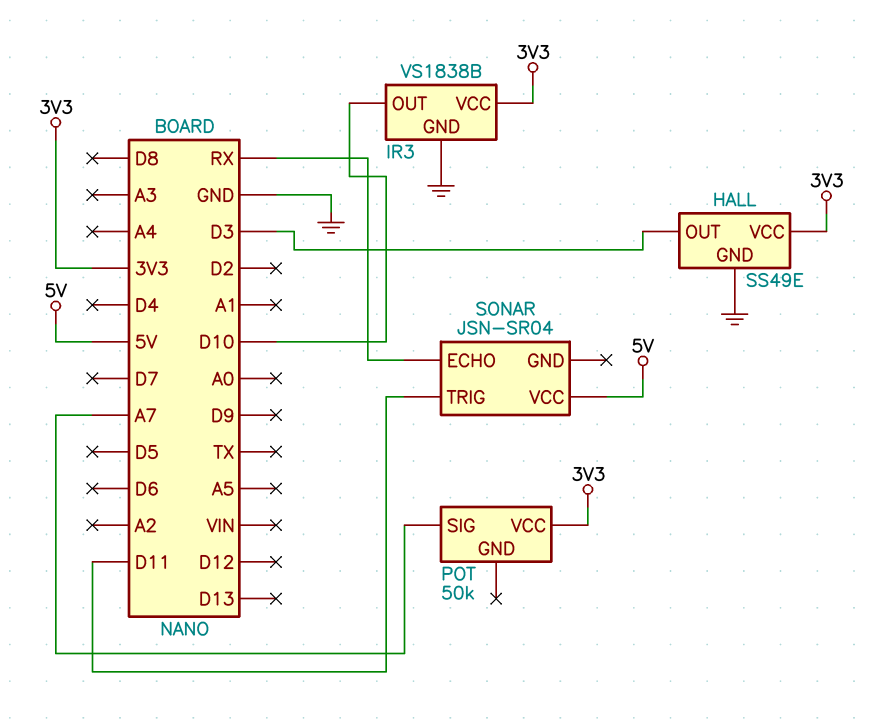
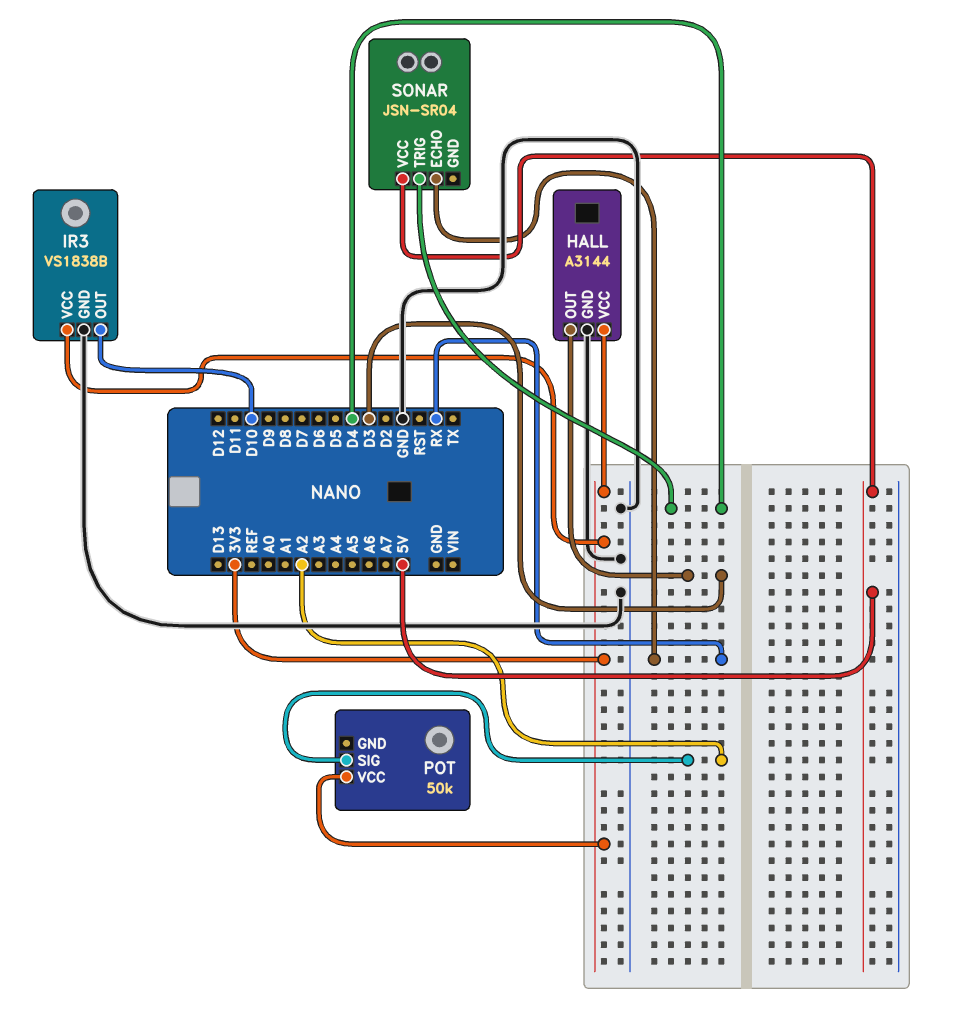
HALL: SS49E -> A3144
POT pin SIG: A7 -> A2
SONAR pin TRIG: D11 -> D4

